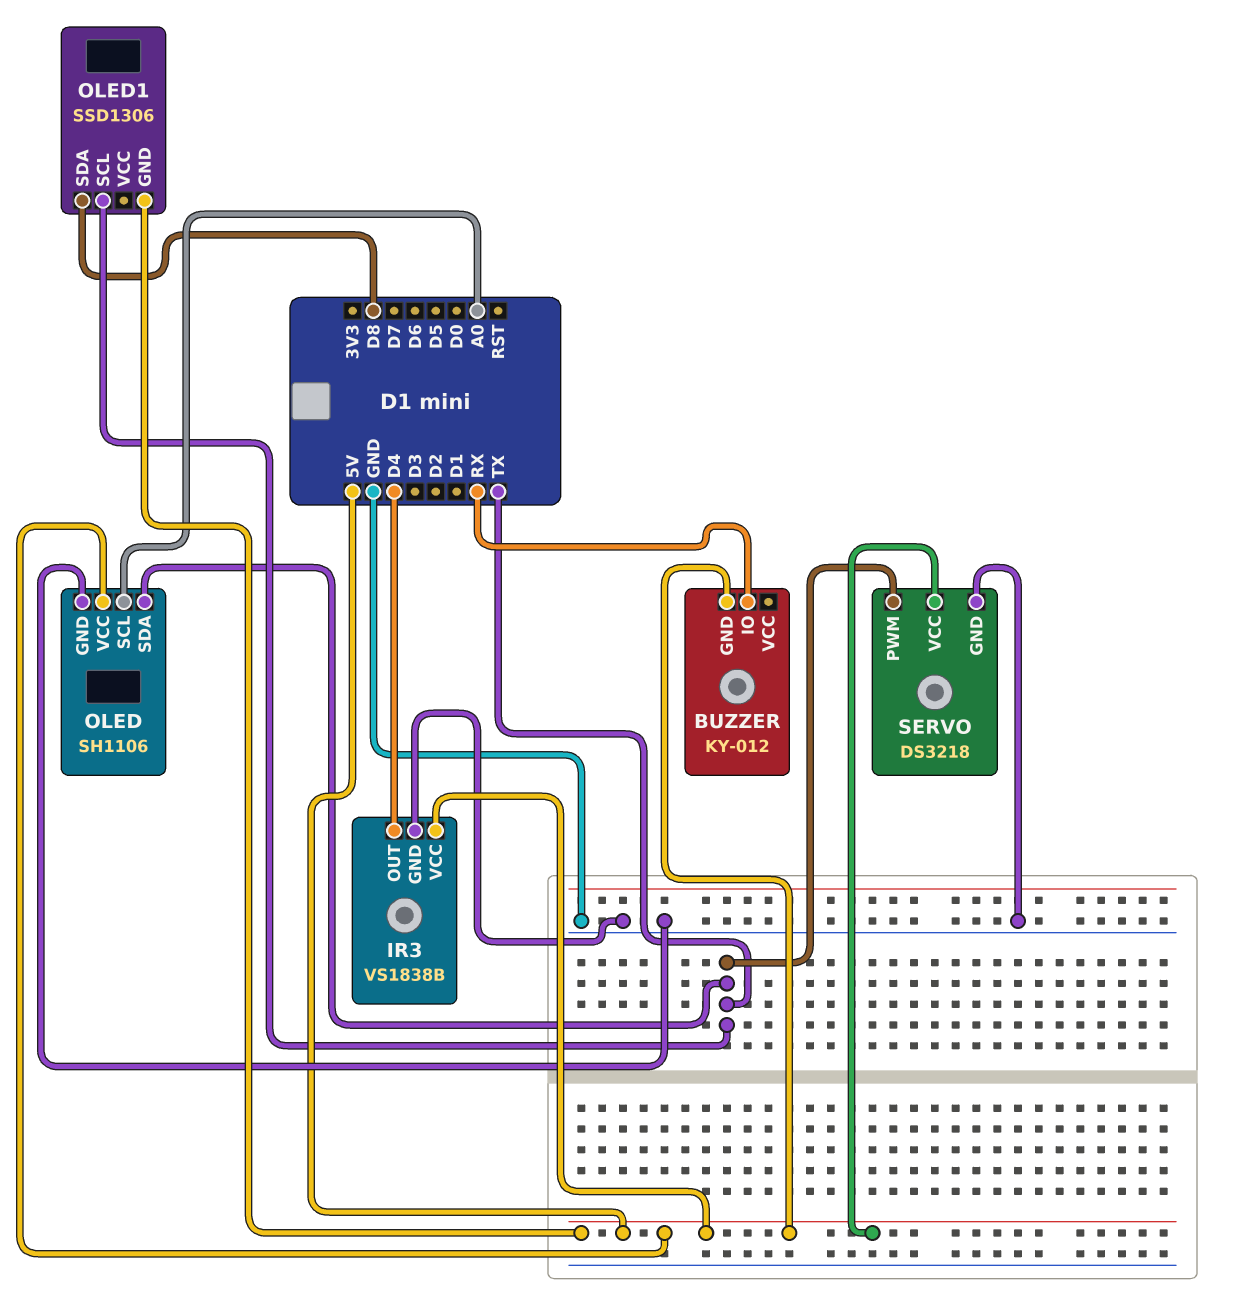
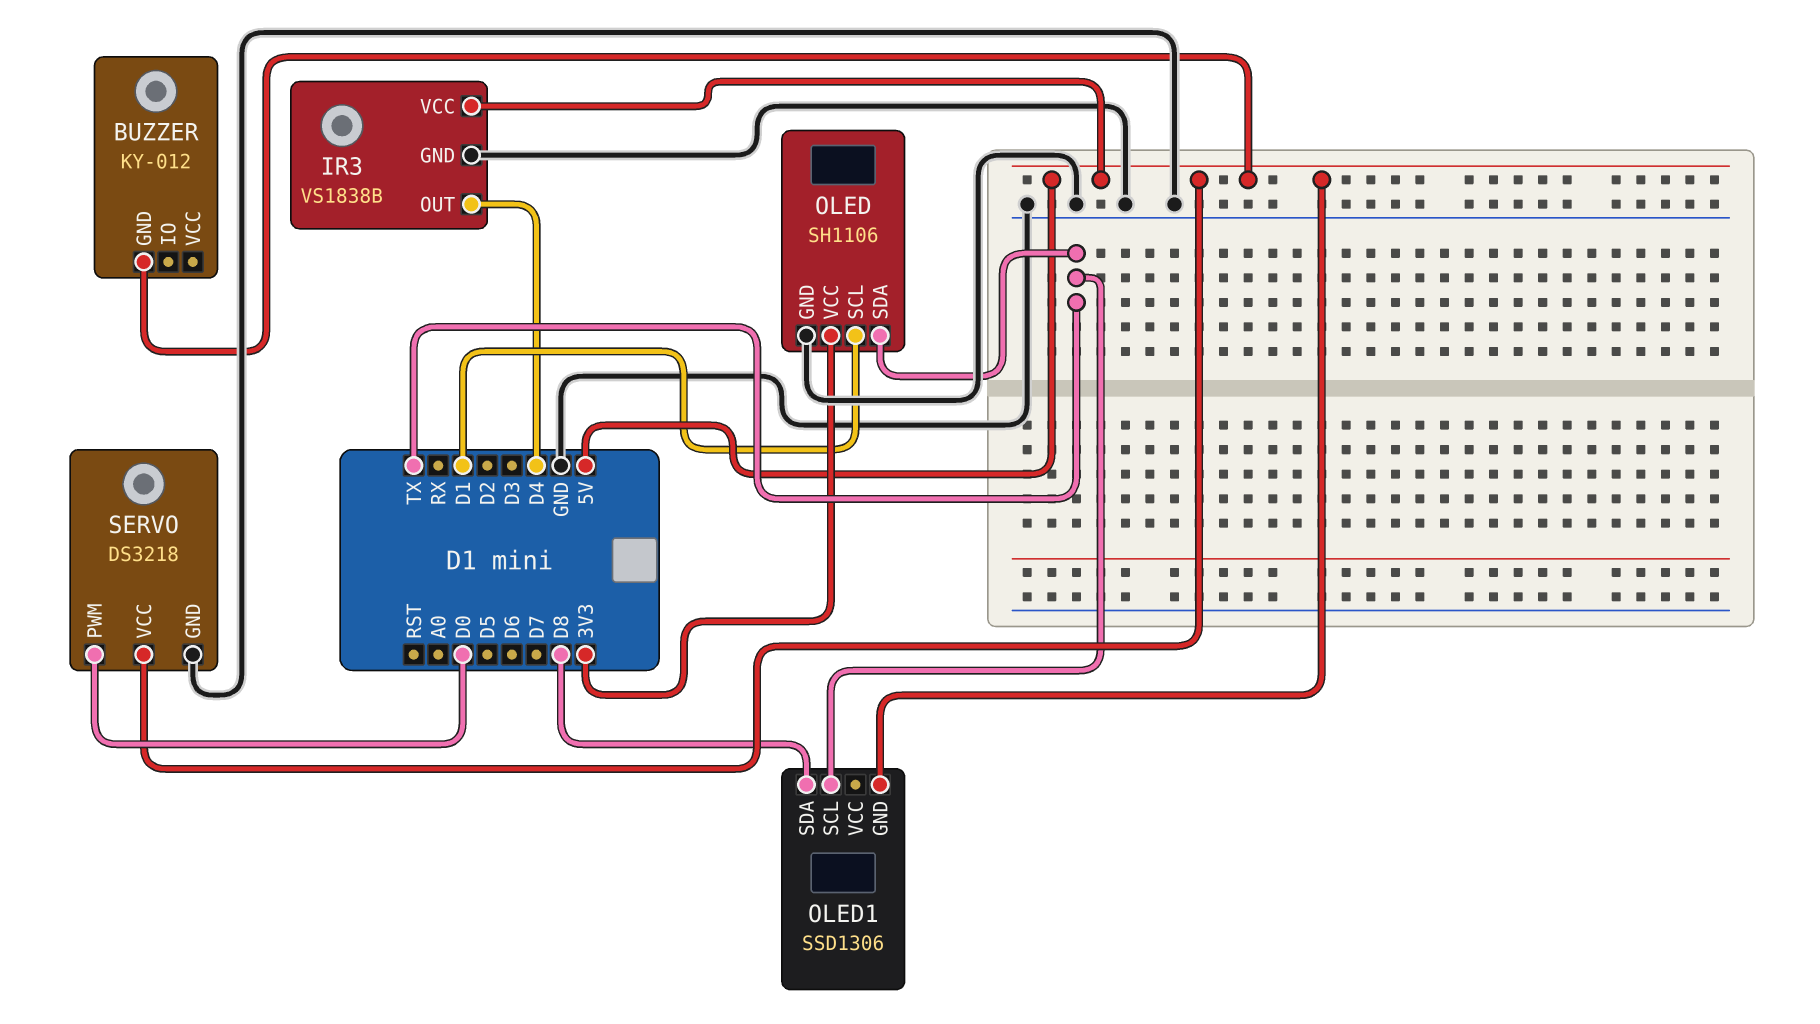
BUZZER pin IO: RX -> none
OLED pin SCL: A0 -> D1
OLED pin VCC: 5V -> 3V3
SERVO pin PWM: TX -> D0

